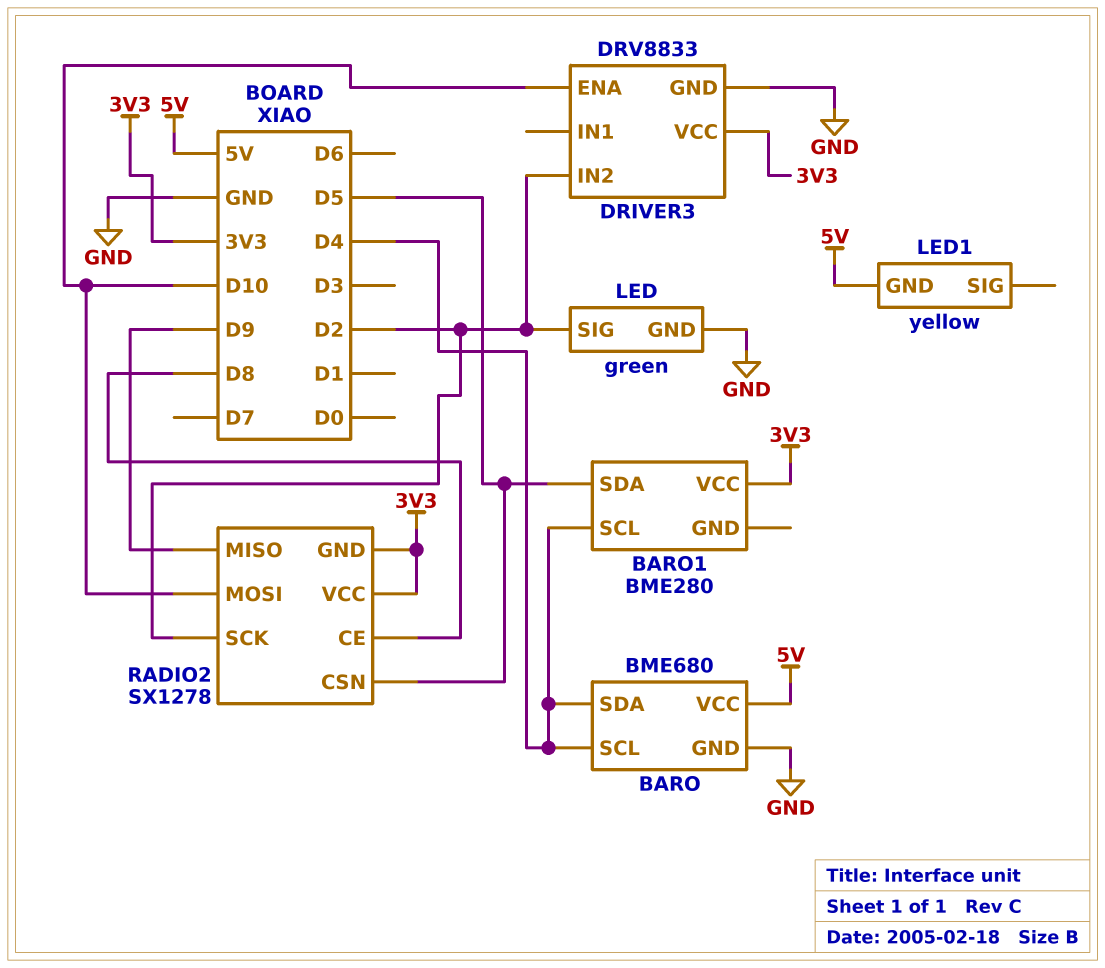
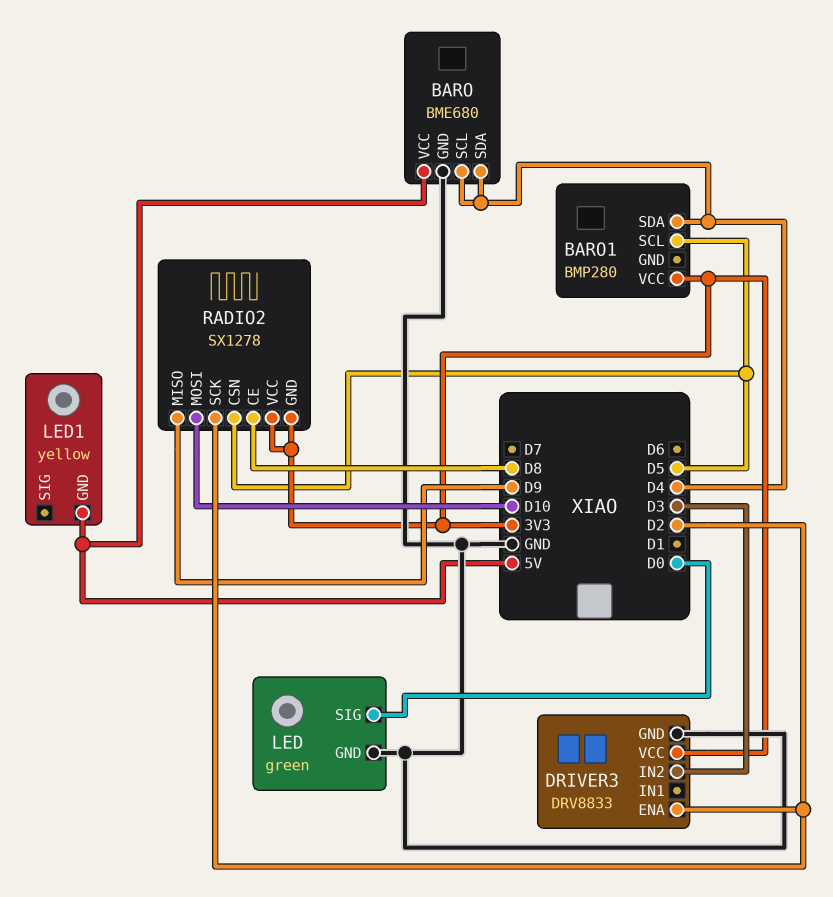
BARO1: BME280 -> BMP280
BARO1 pin SCL: D4 -> D5
BARO1 pin SDA: D5 -> D4
DRIVER3 pin ENA: D10 -> D2
DRIVER3 pin IN2: D2 -> D3
LED pin SIG: D2 -> D0

